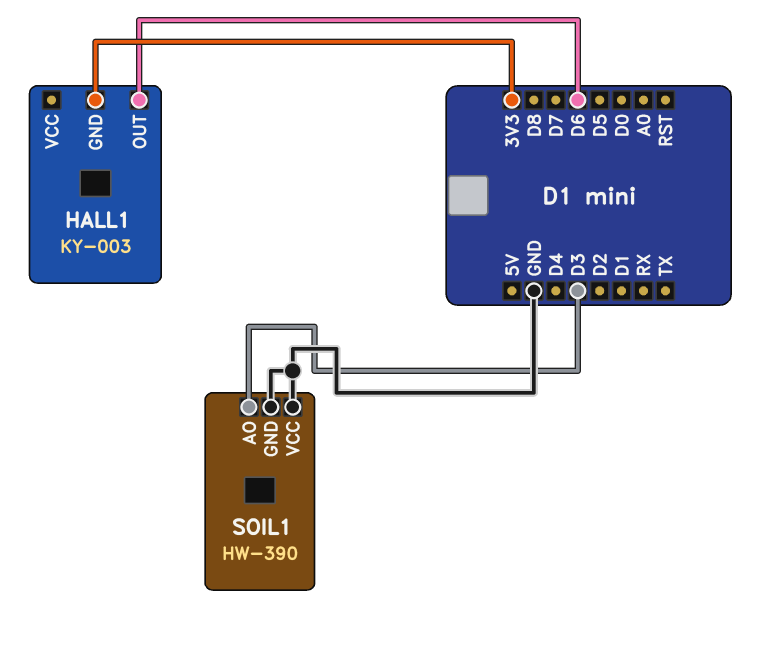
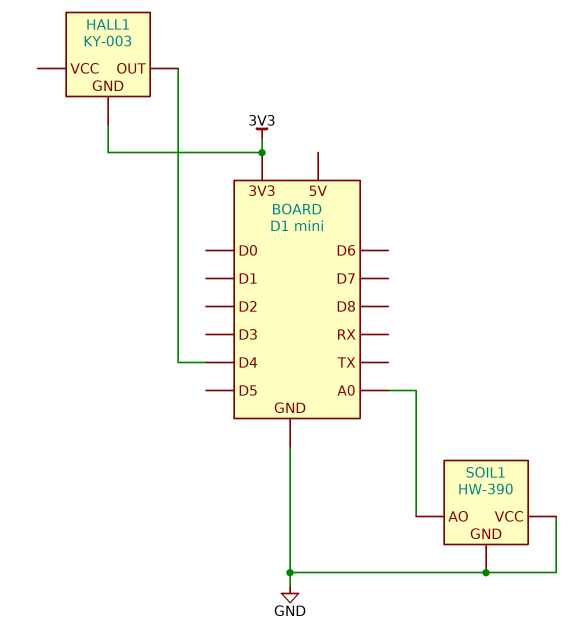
HALL1 pin OUT: D6 -> D4
SOIL1 pin AO: D3 -> A0

